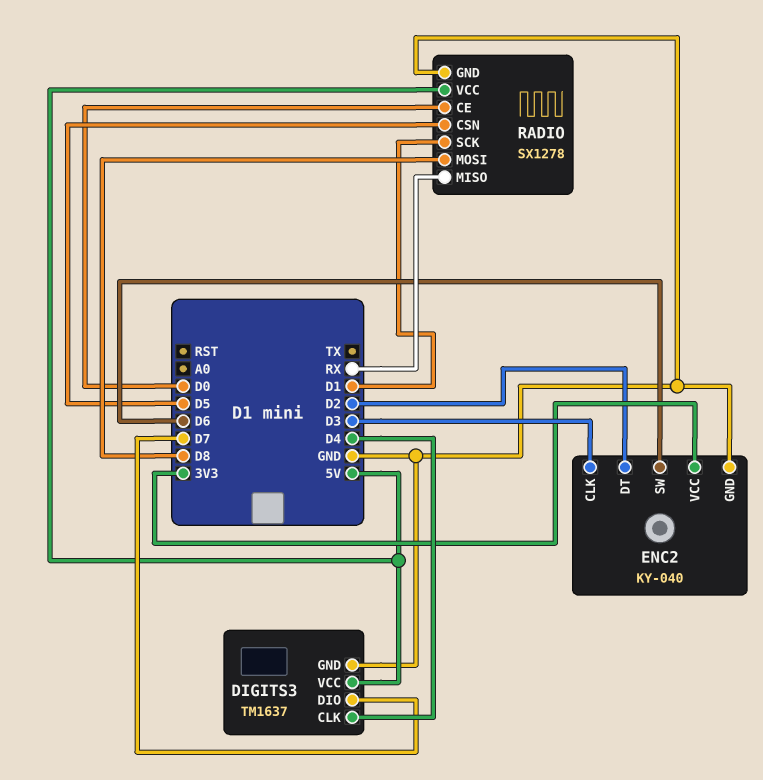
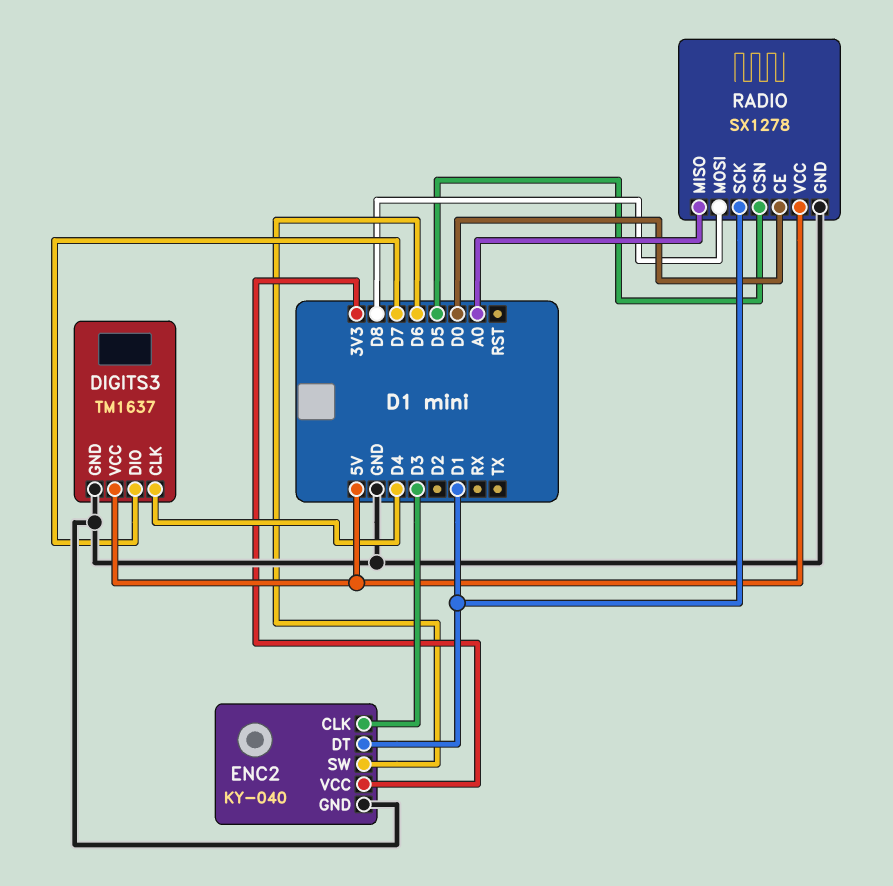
ENC2 pin DT: D2 -> D1
RADIO pin MISO: RX -> A0

